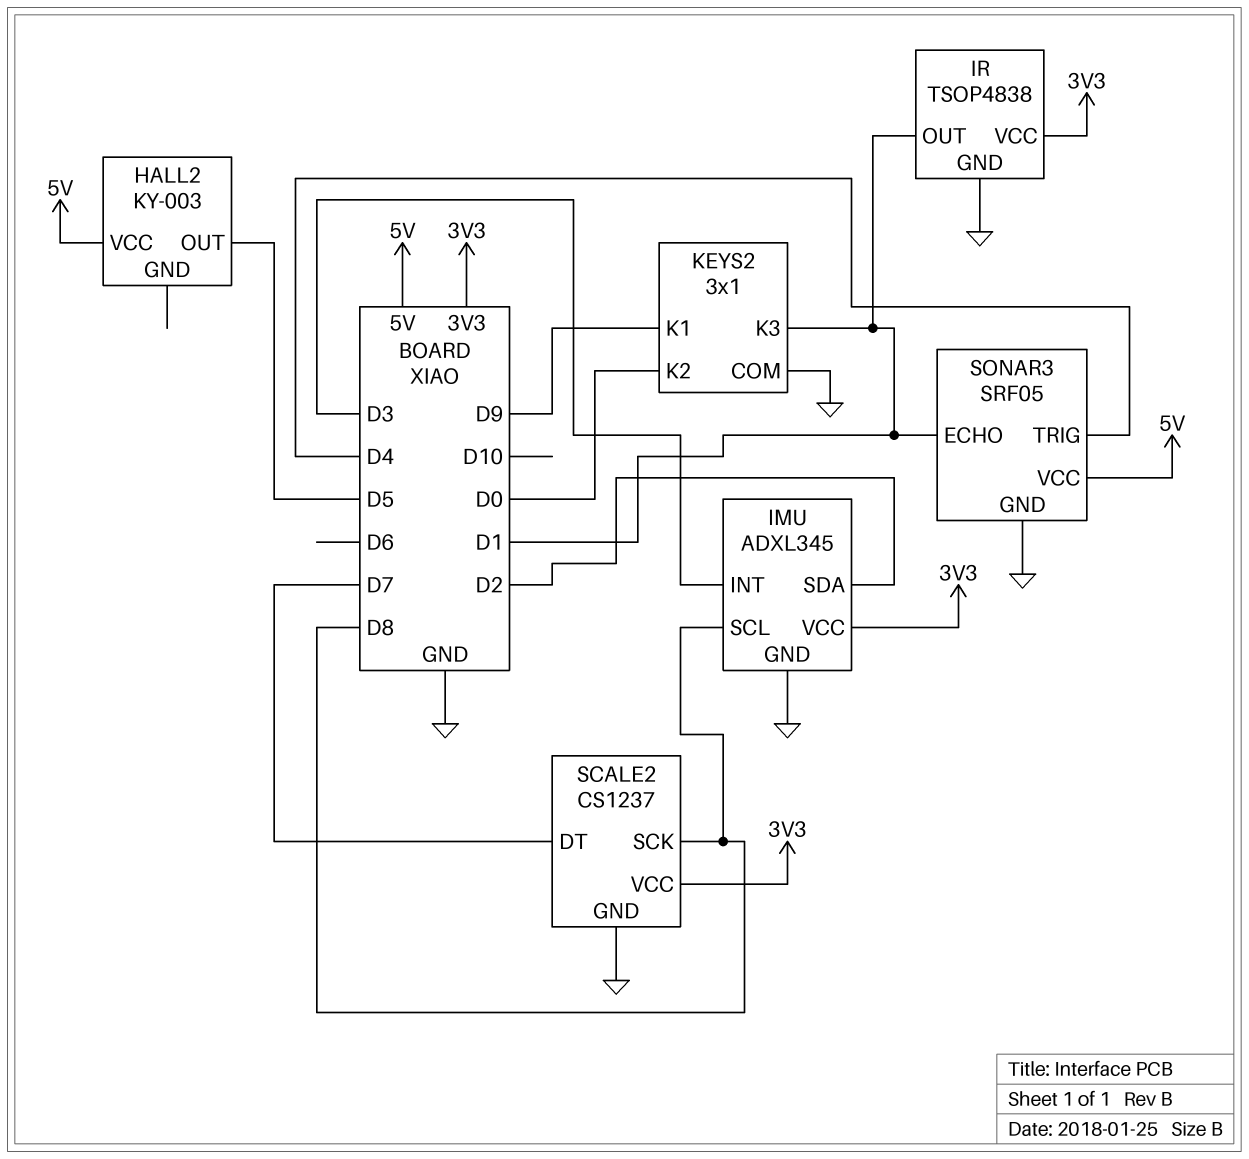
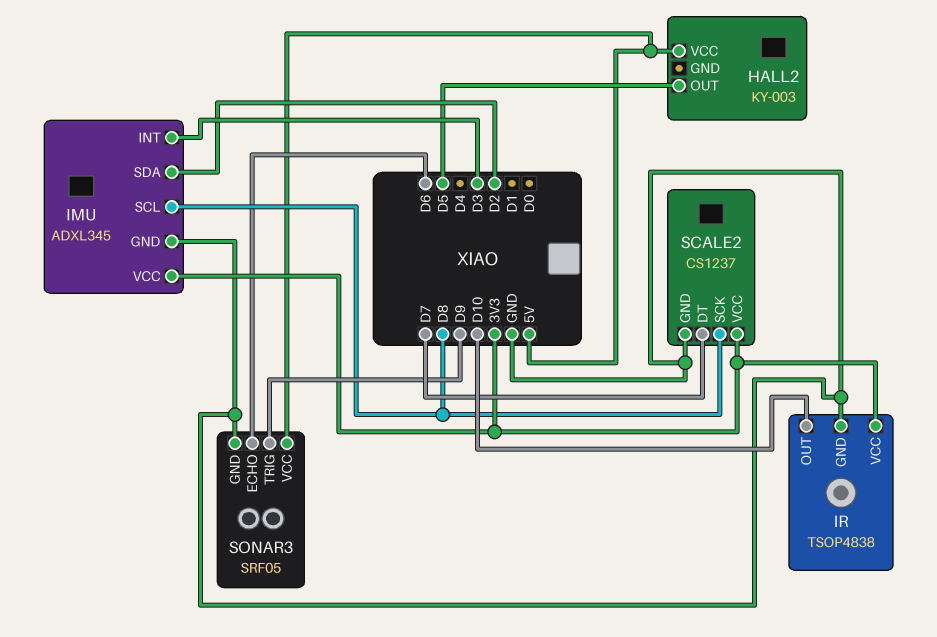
IR pin OUT: D1 -> D10
KEYS2: 3x1 -> none
KEYS2 pin COM: GND -> none
KEYS2 pin K1: D9 -> none
KEYS2 pin K2: D0 -> none
KEYS2 pin K3: D1 -> none
SONAR3 pin ECHO: D1 -> D6
SONAR3 pin TRIG: D4 -> D9

